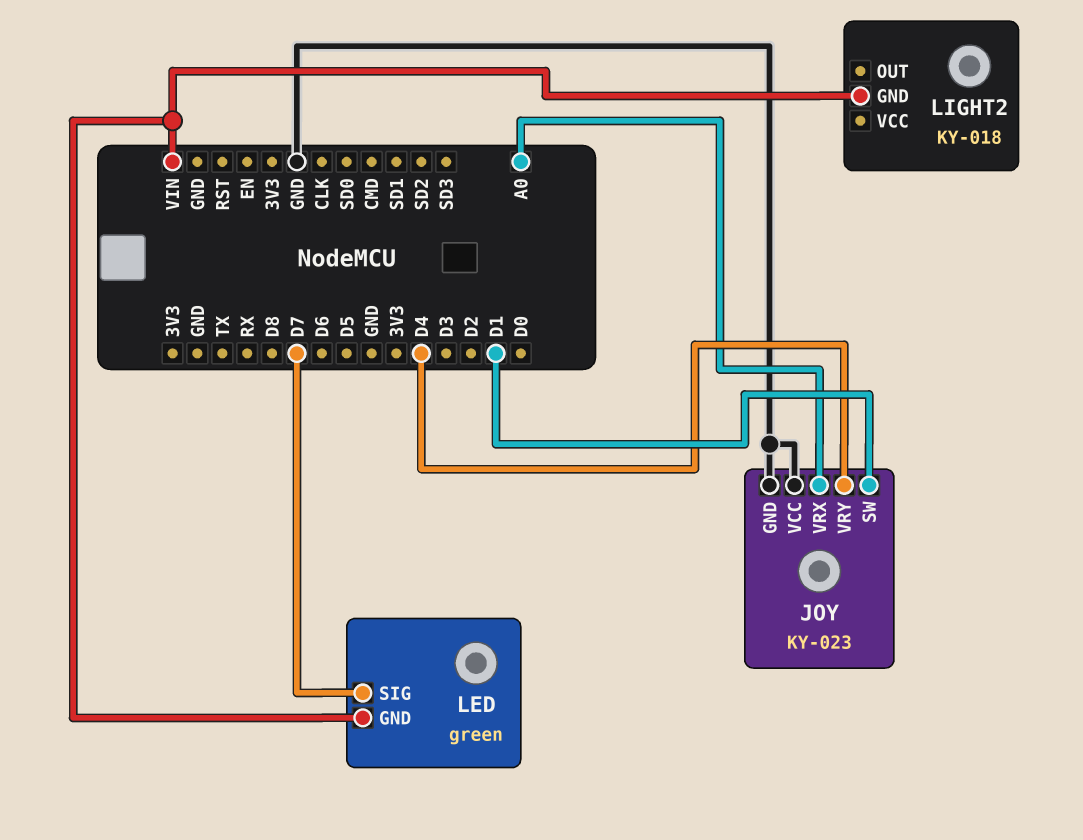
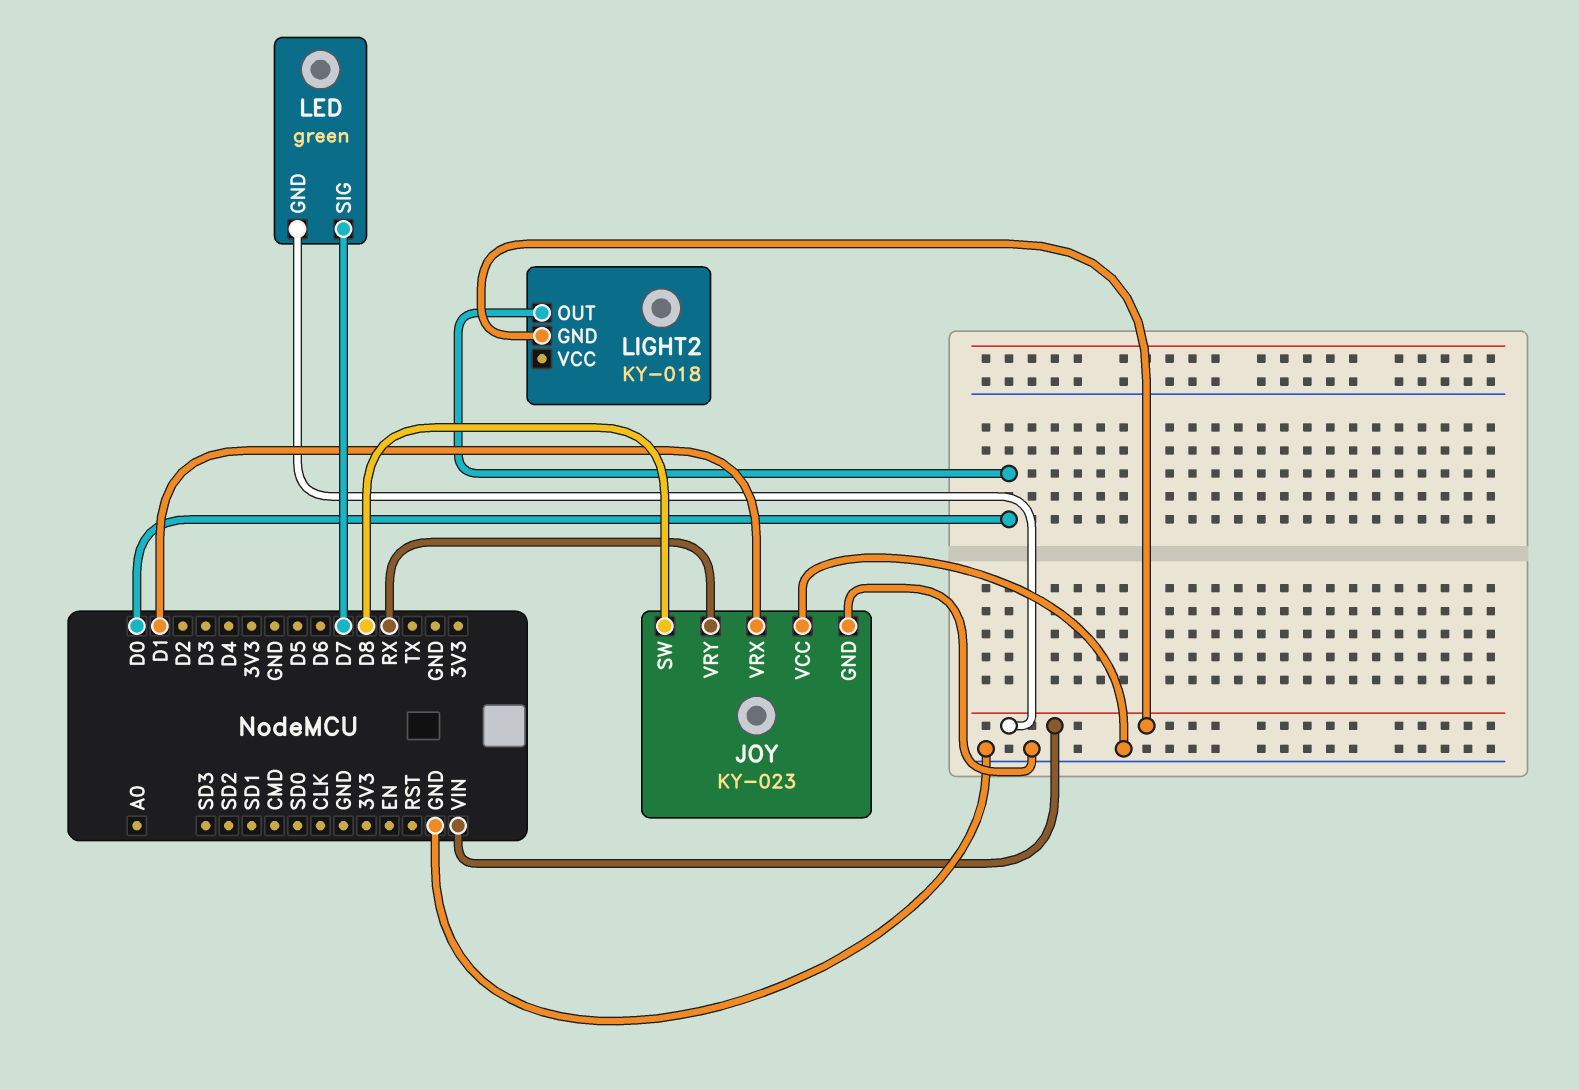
JOY pin SW: D1 -> D8
JOY pin VRX: A0 -> D1
JOY pin VRY: D4 -> RX
LIGHT2 pin OUT: none -> D0

